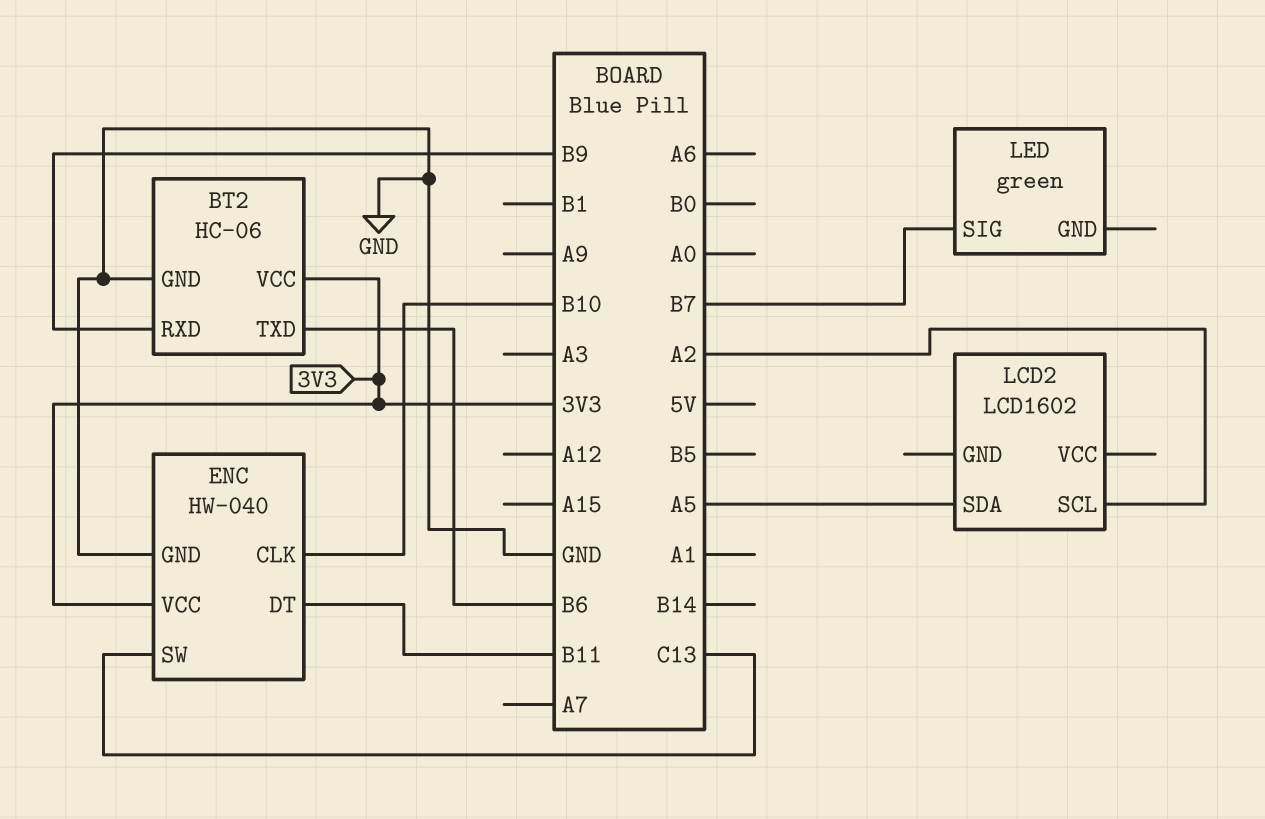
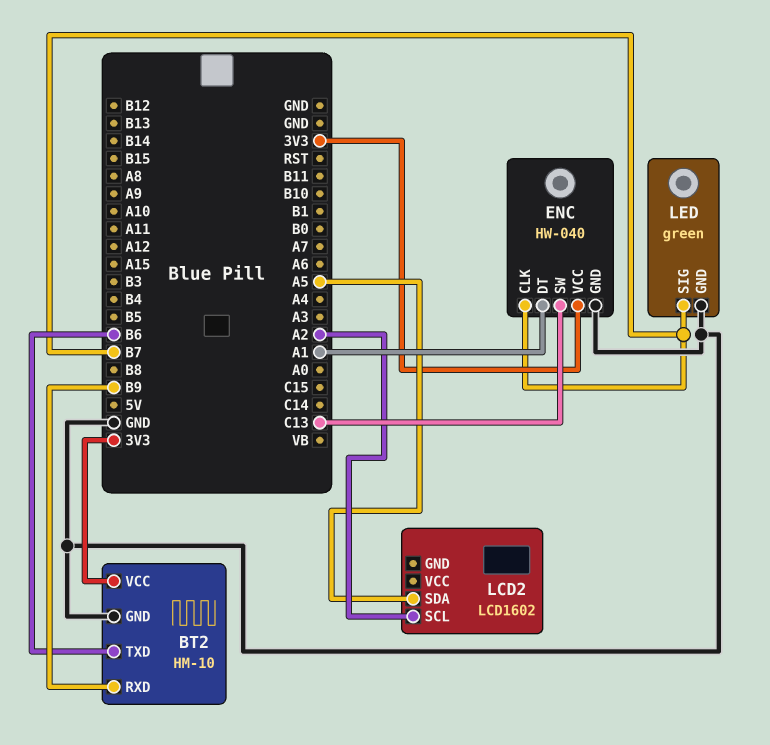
BT2: HC-06 -> HM-10
ENC pin CLK: B10 -> B7
ENC pin DT: B11 -> A1
LED pin GND: none -> GND

